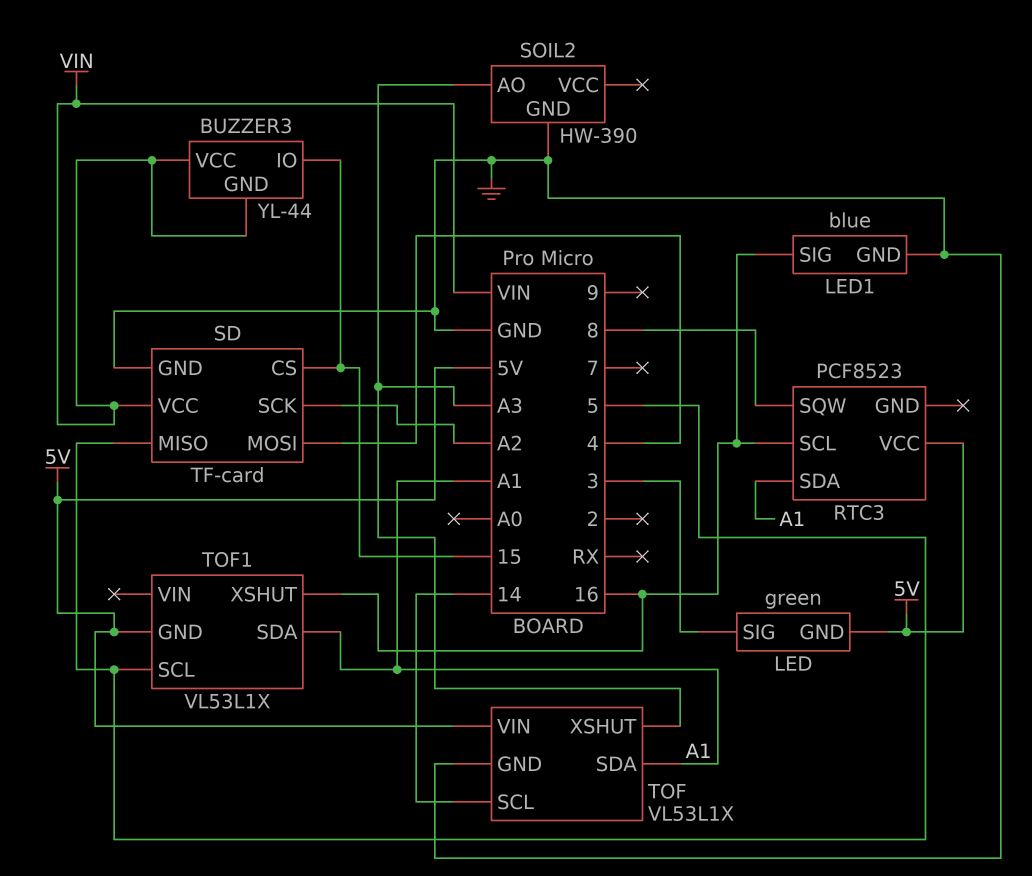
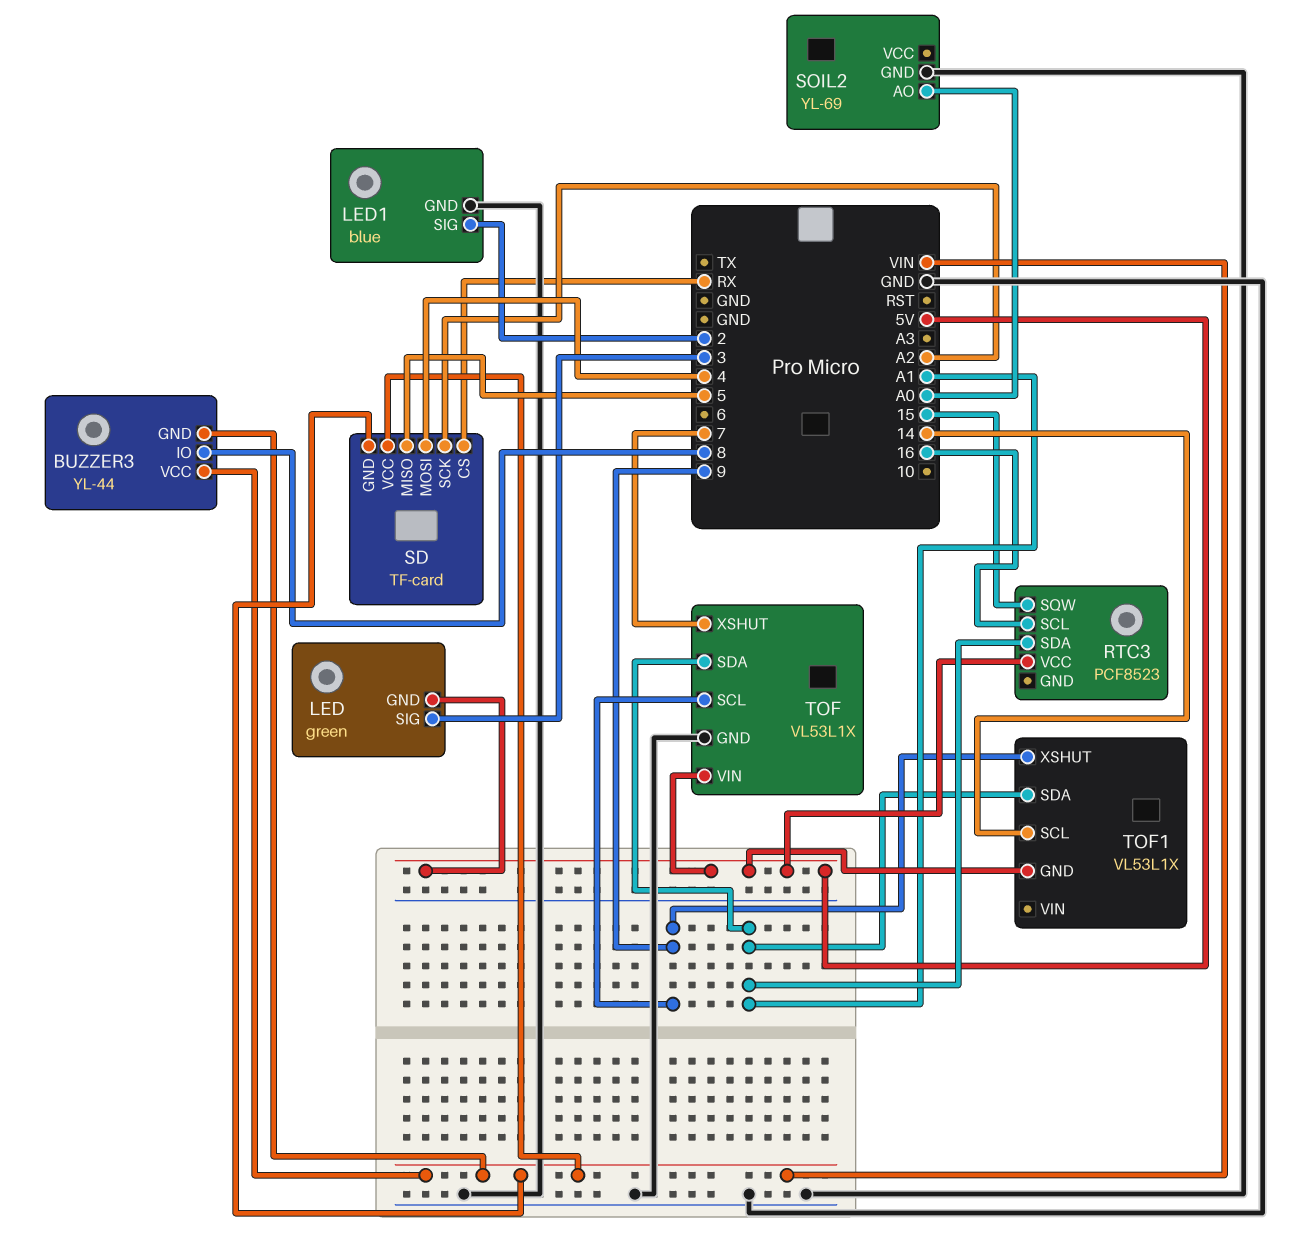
BUZZER3 pin IO: 15 -> 8
LED1 pin SIG: 16 -> 2
RTC3 pin SQW: 8 -> 15
SD pin CS: 15 -> RX
SD pin GND: GND -> VIN
SOIL2: HW-390 -> YL-69
SOIL2 pin AO: A3 -> A0
TOF pin SCL: 14 -> 9
TOF pin XSHUT: A3 -> 7
TOF1 pin SCL: 5 -> 14
TOF1 pin XSHUT: 16 -> 9

